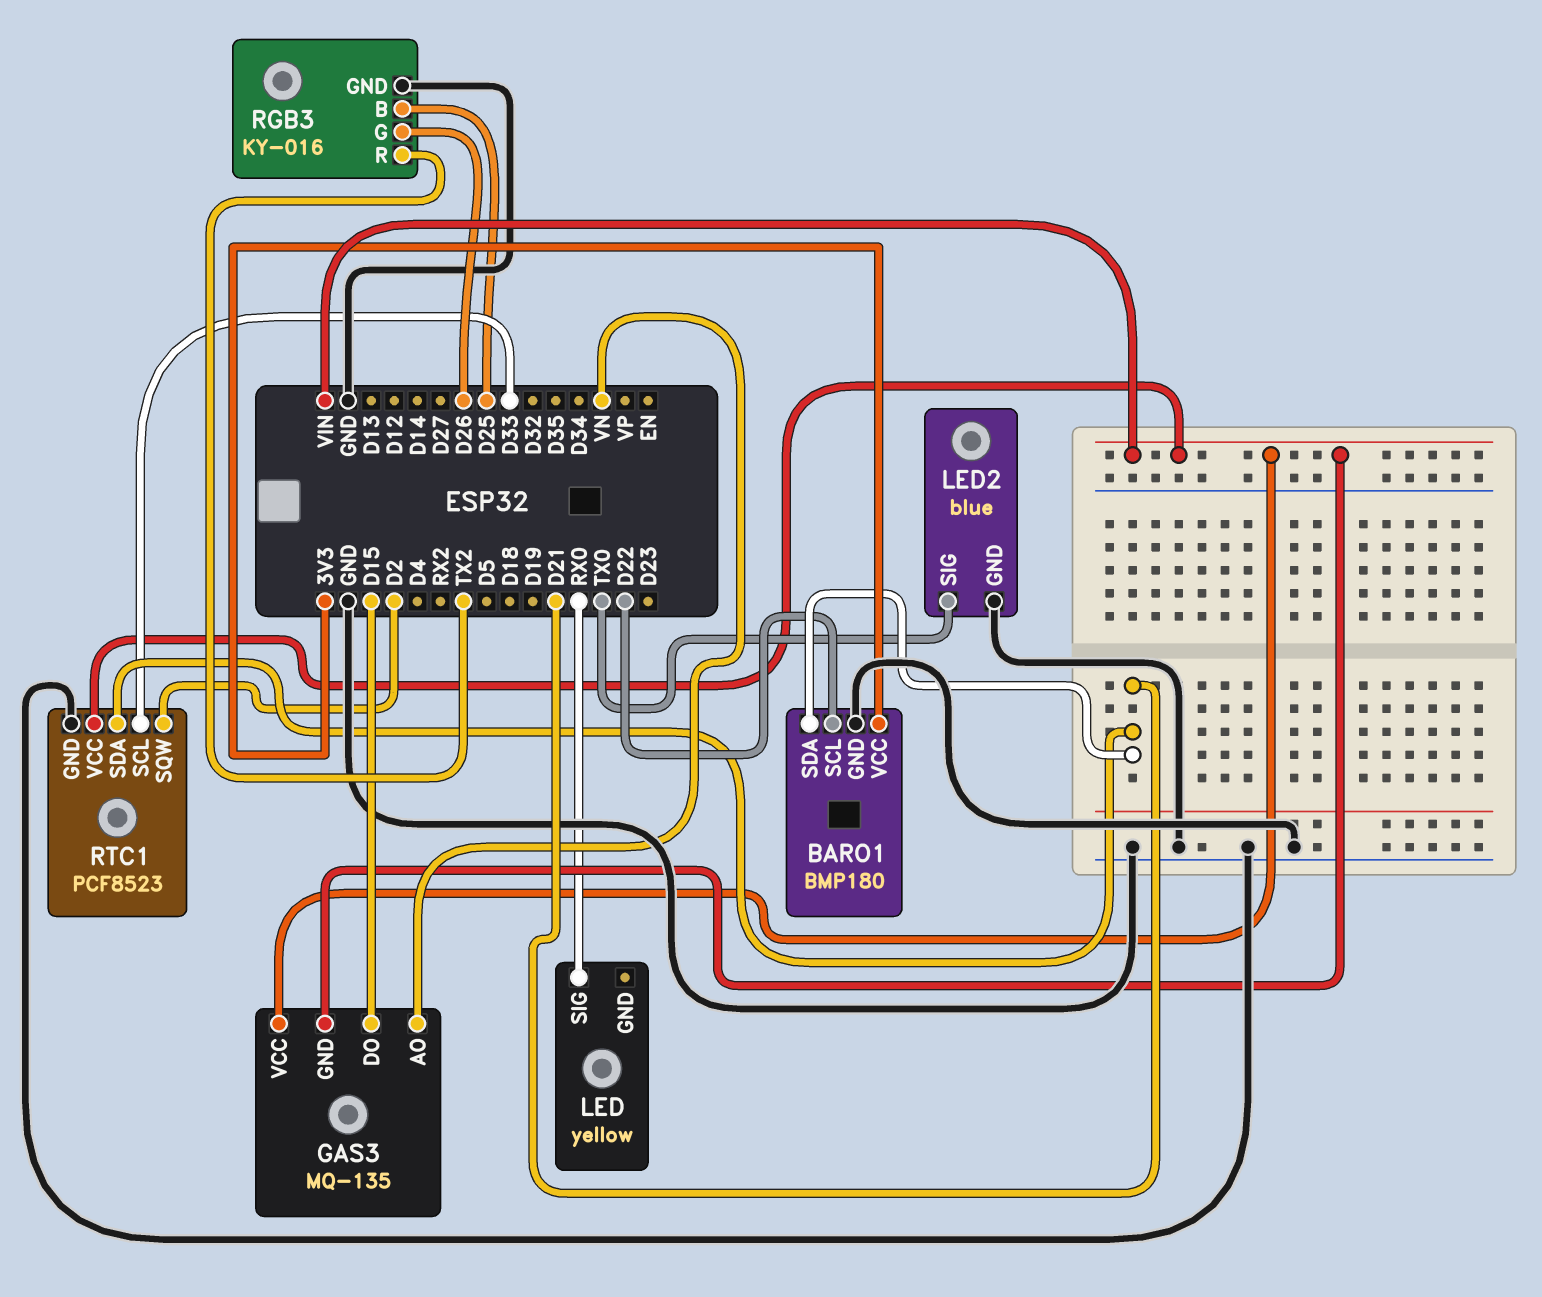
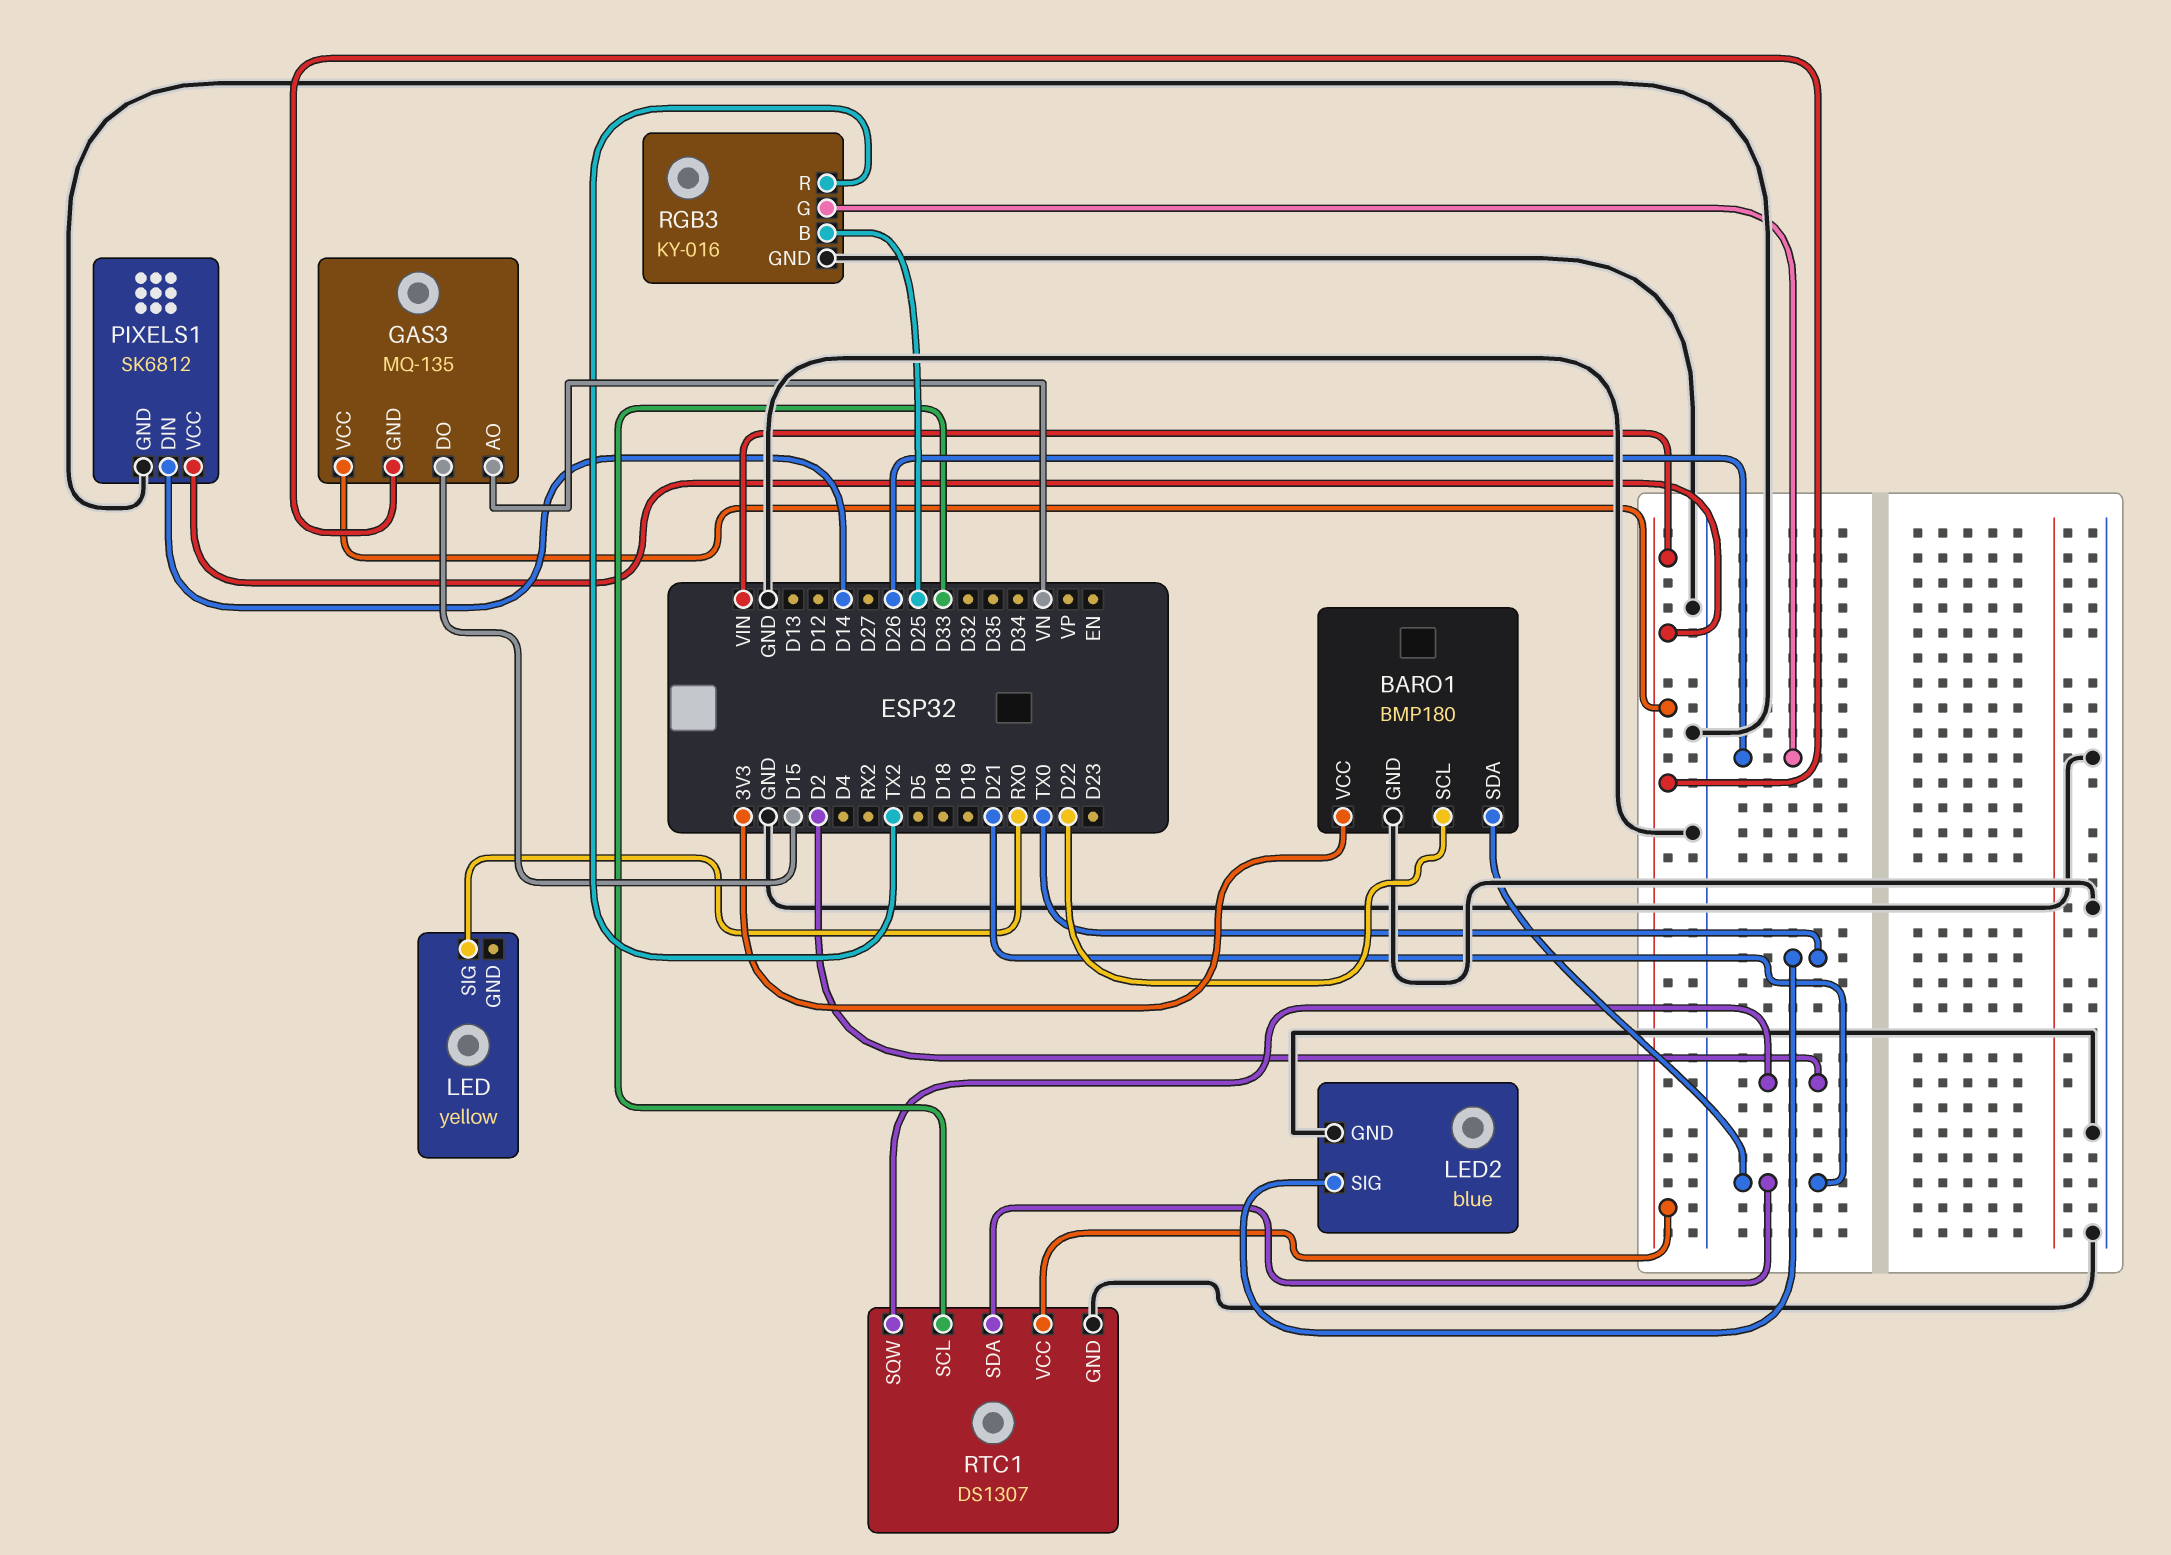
PIXELS1: none -> SK6812
PIXELS1 pin DIN: none -> D14
PIXELS1 pin GND: none -> GND
PIXELS1 pin VCC: none -> VIN
RTC1: PCF8523 -> DS1307

